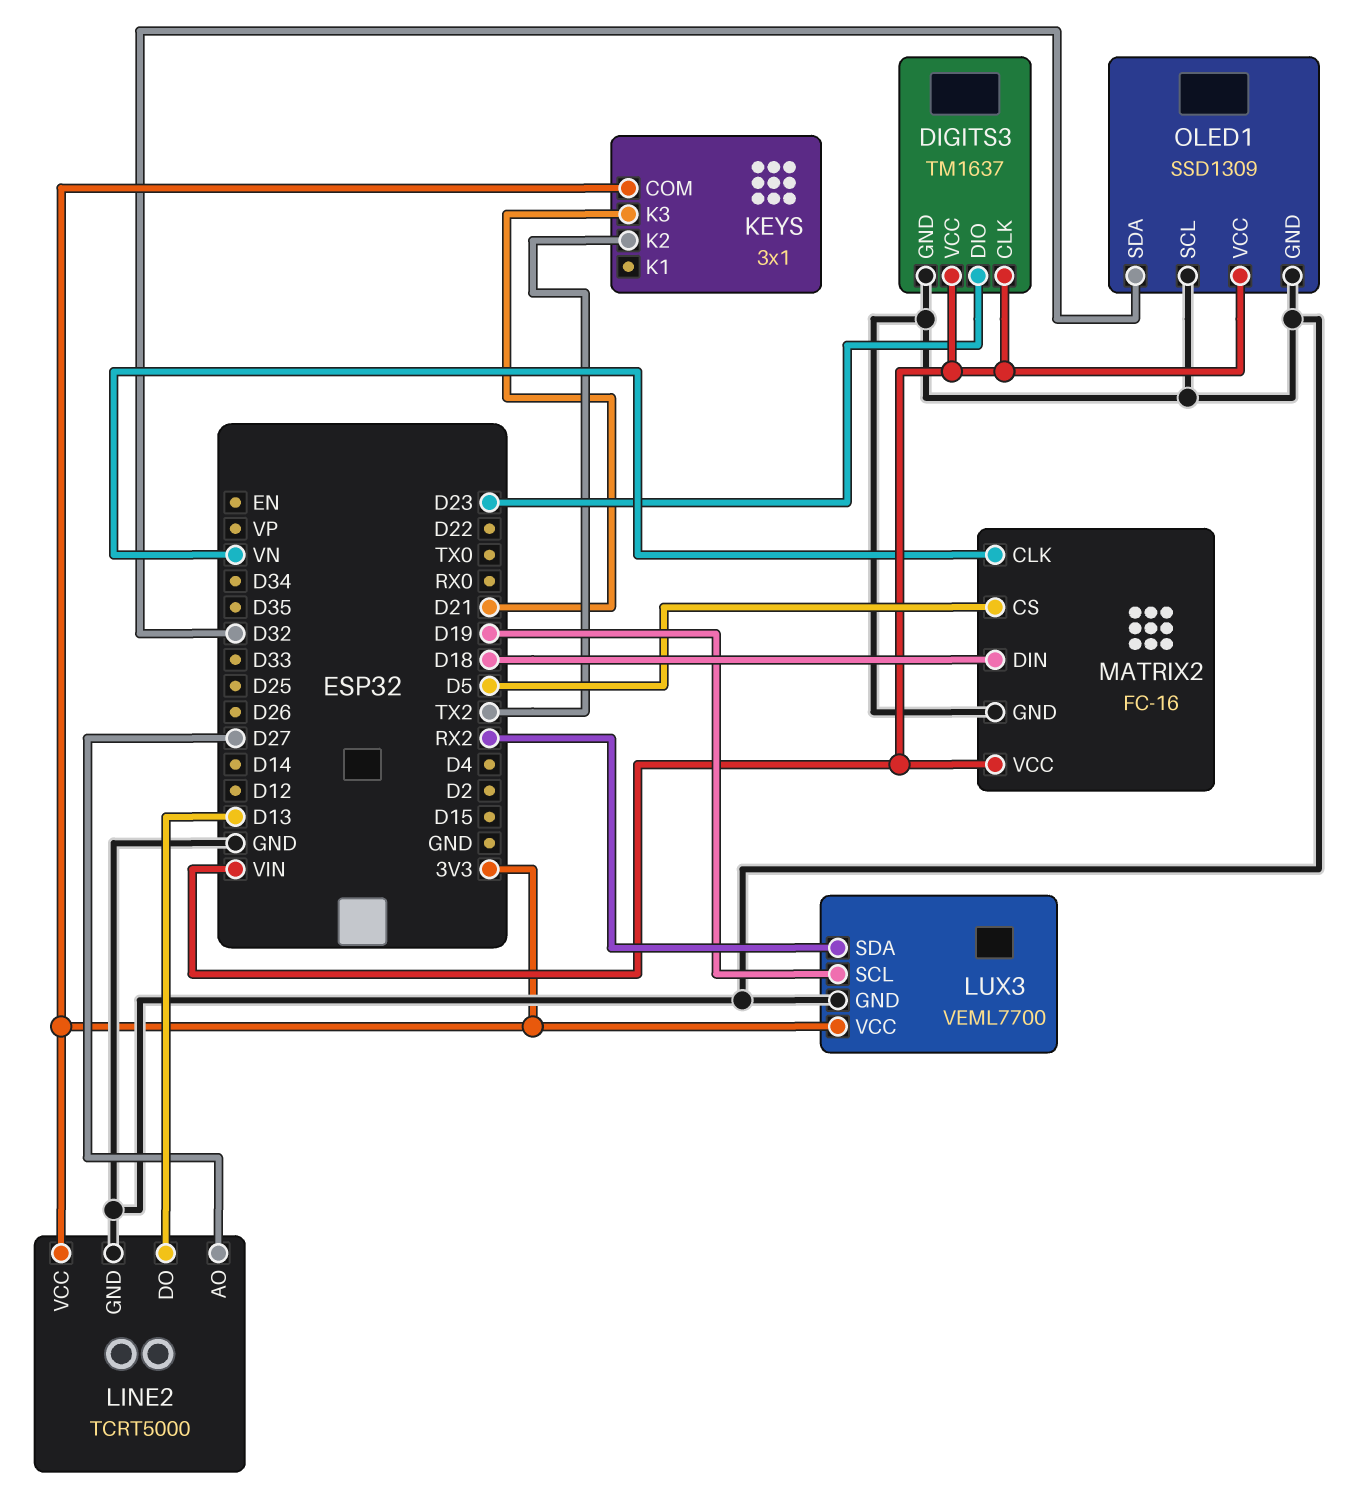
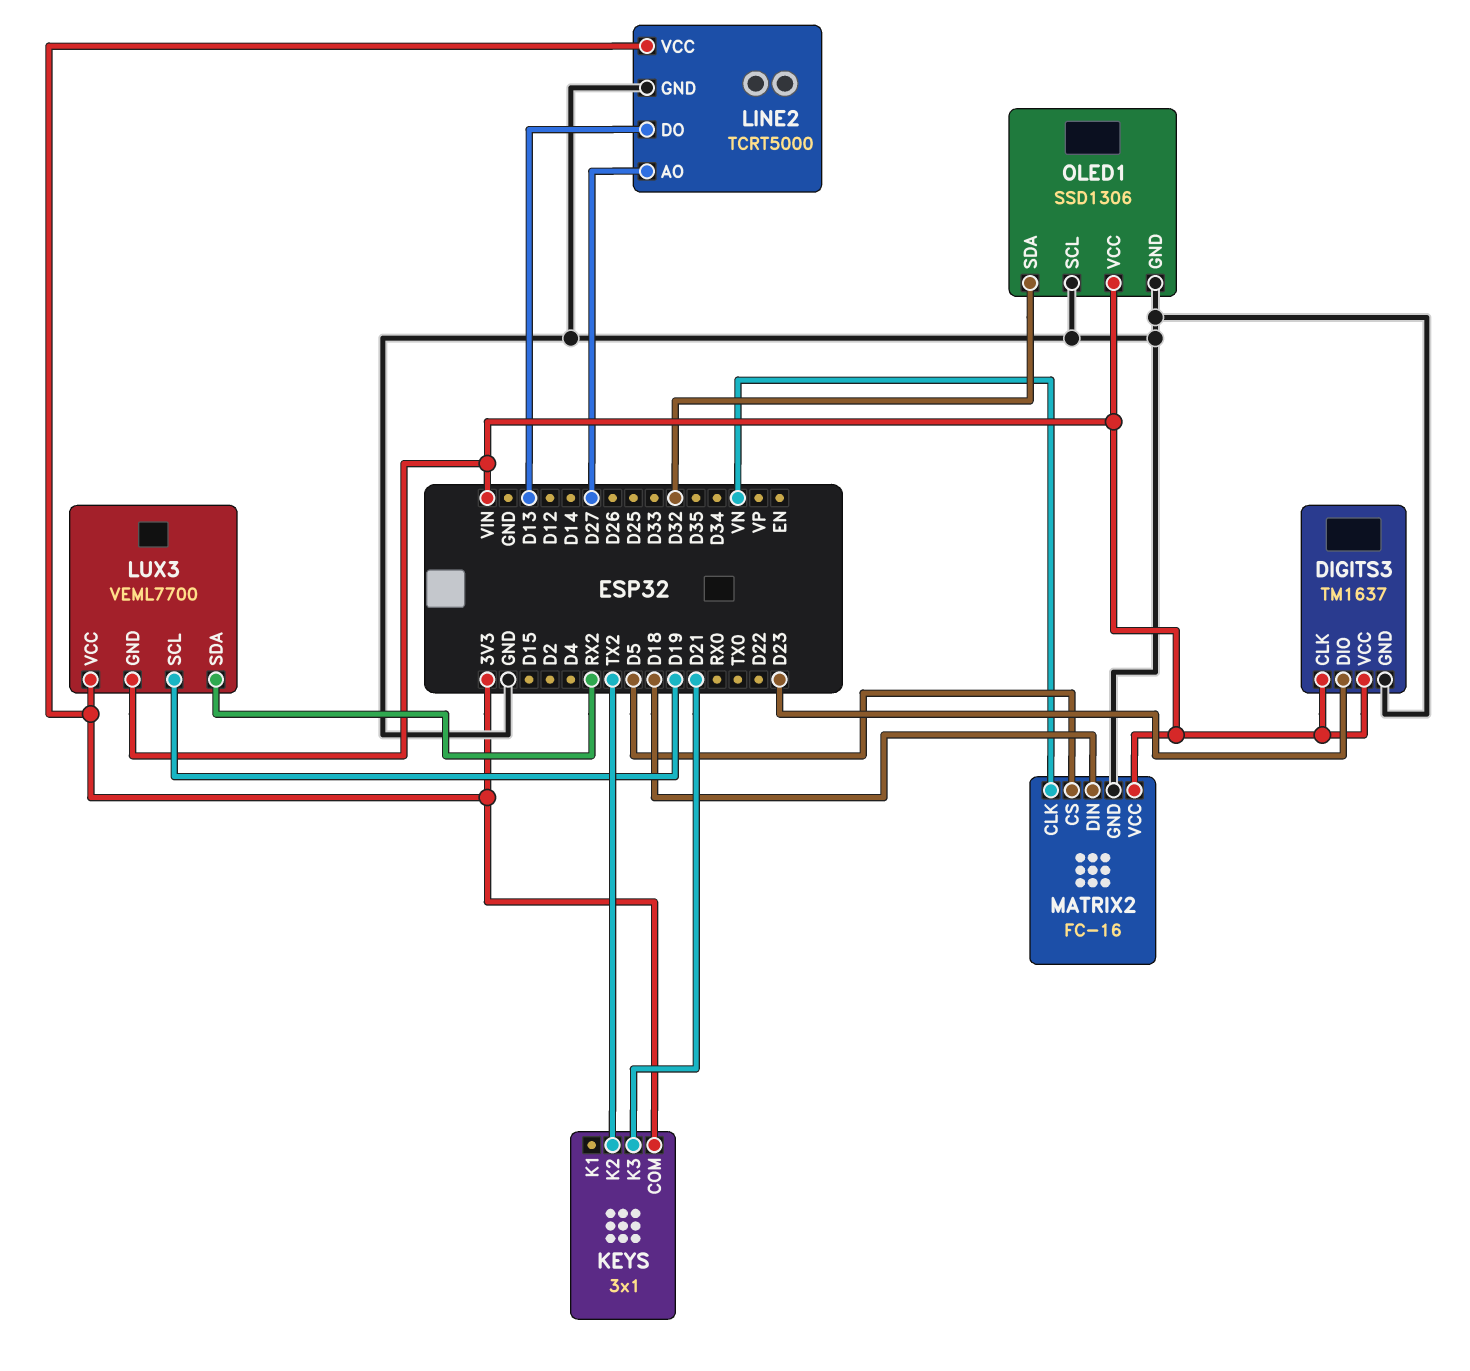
LUX3 pin GND: GND -> VIN
OLED1: SSD1309 -> SSD1306

